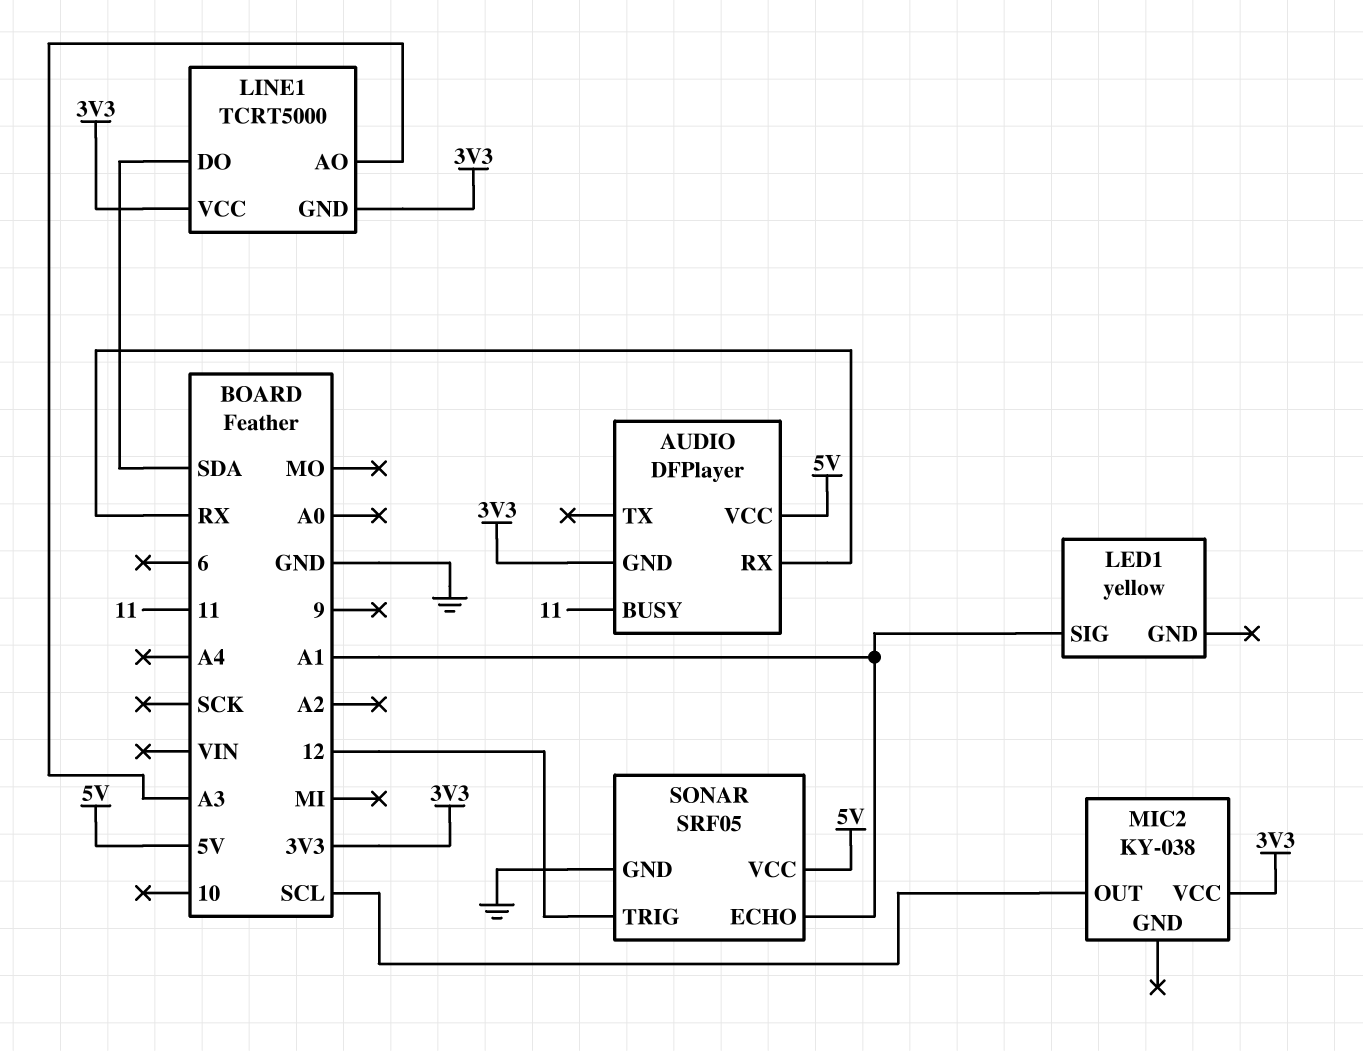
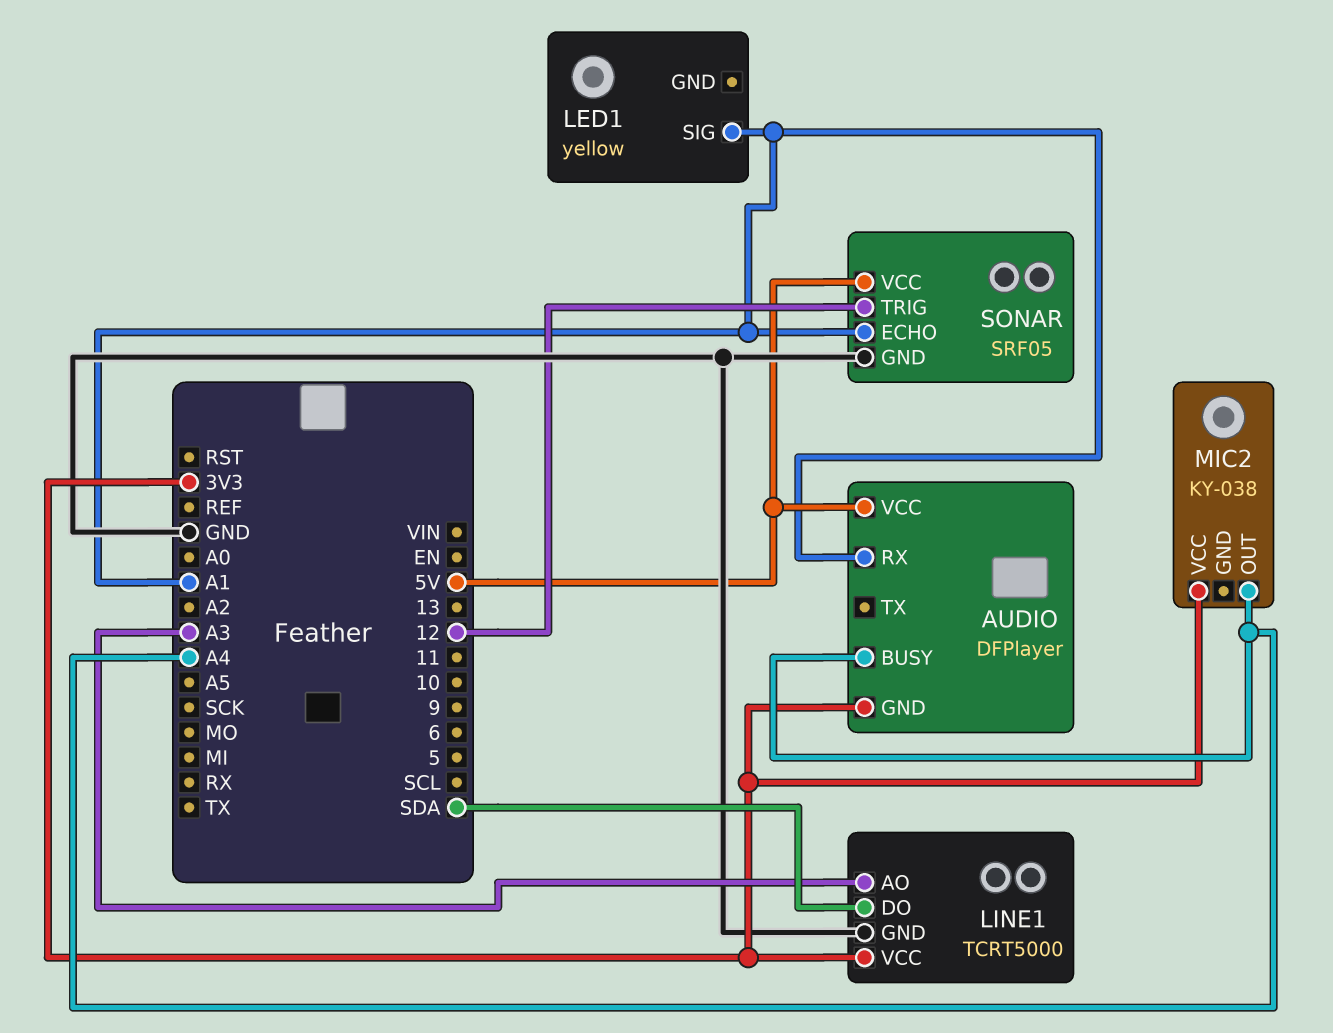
AUDIO pin BUSY: 11 -> A4
AUDIO pin RX: RX -> A1
LINE1 pin GND: 3V3 -> GND
MIC2 pin OUT: SCL -> A4

